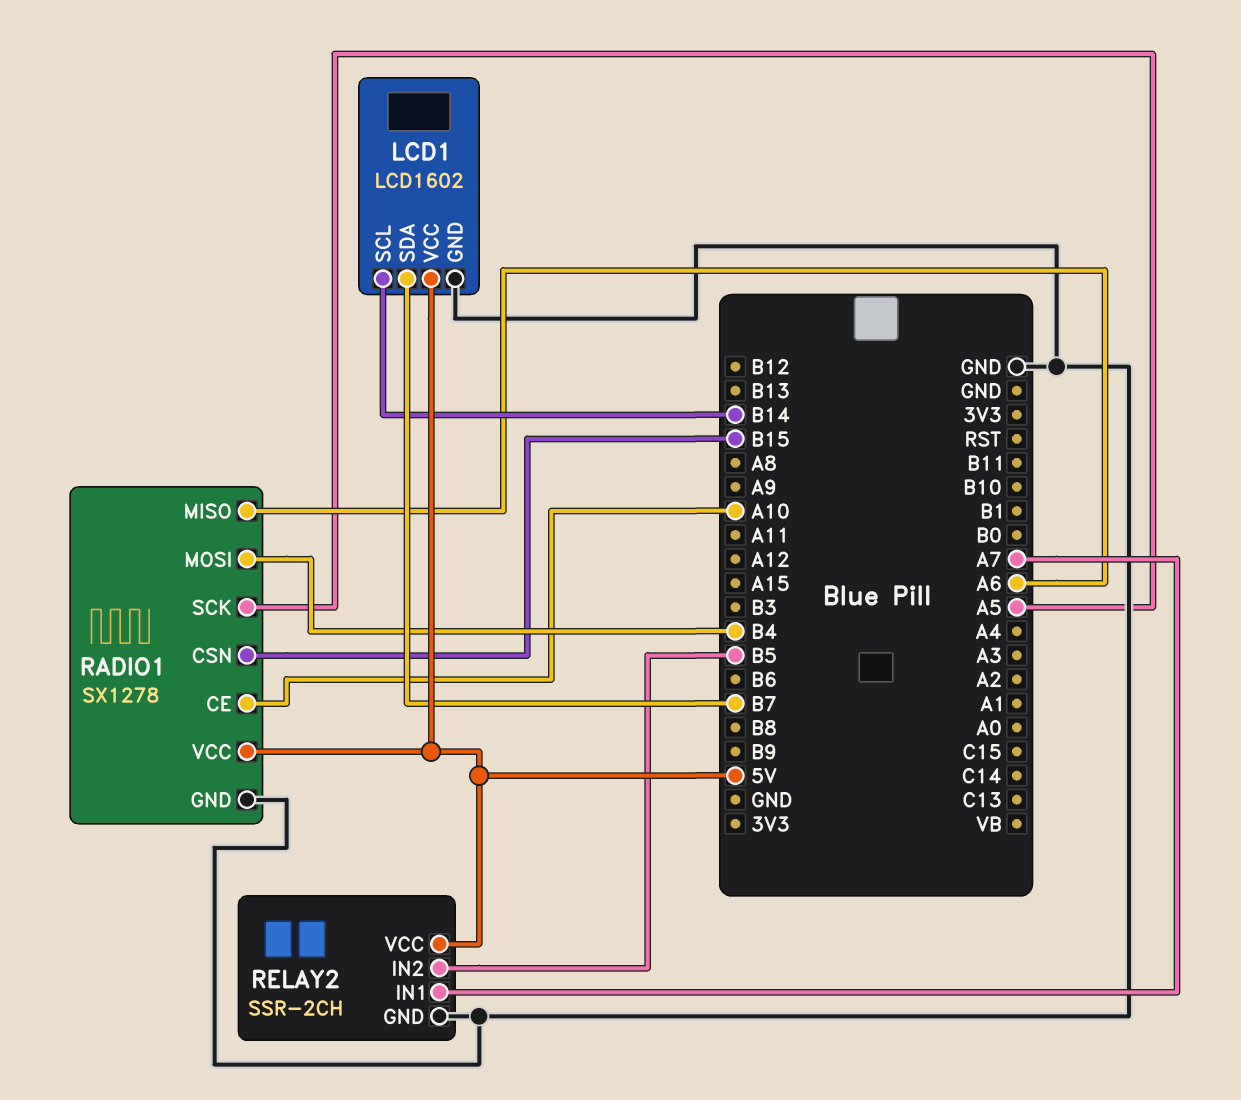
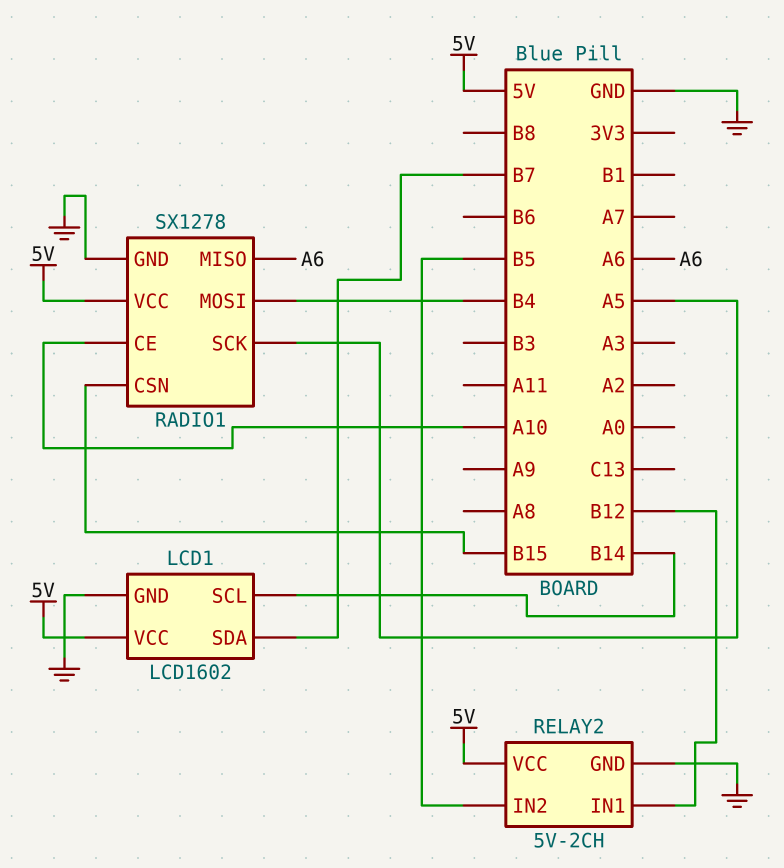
RELAY2: SSR-2CH -> 5V-2CH
RELAY2 pin IN1: A7 -> B12

